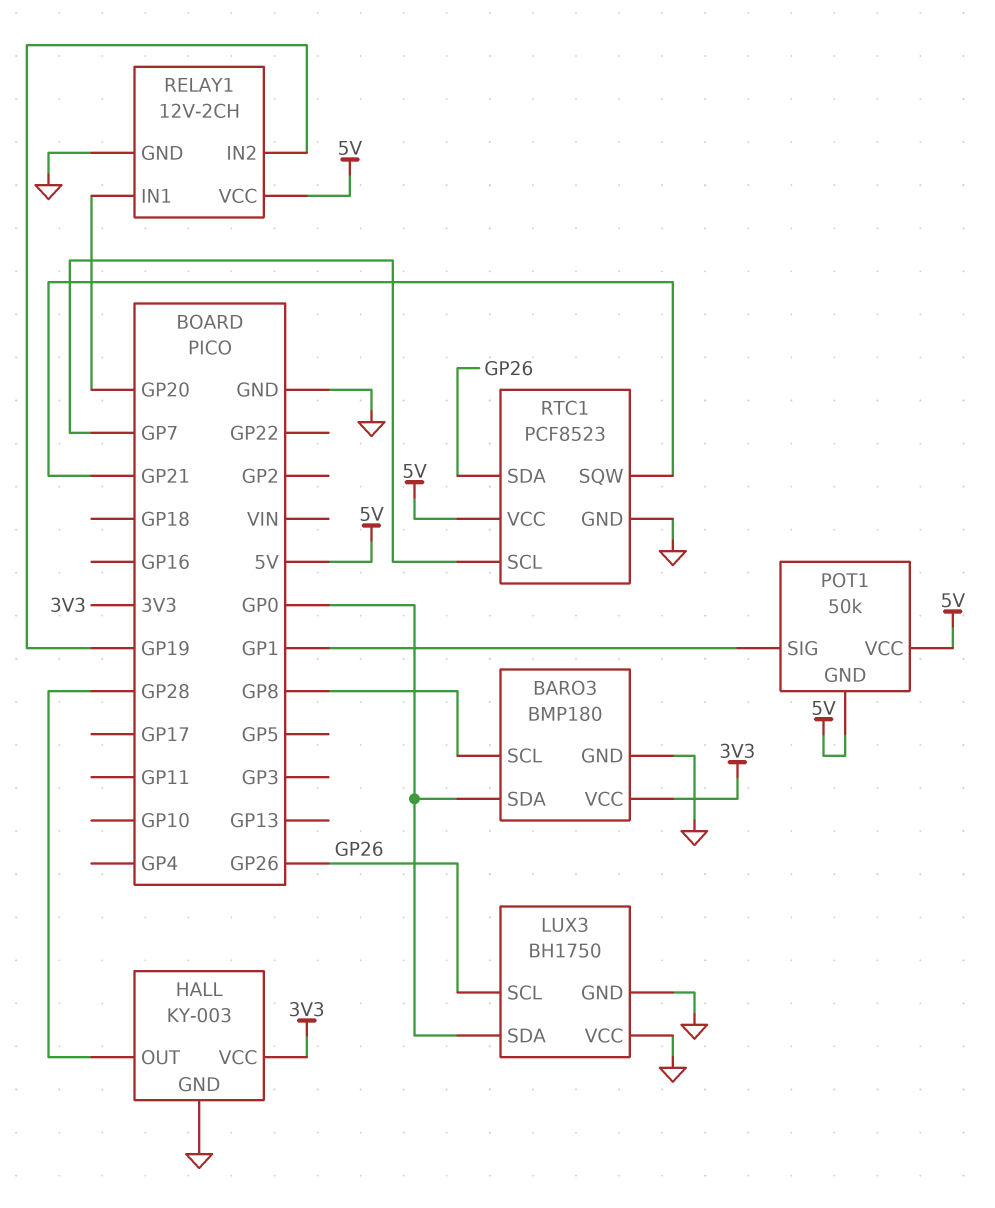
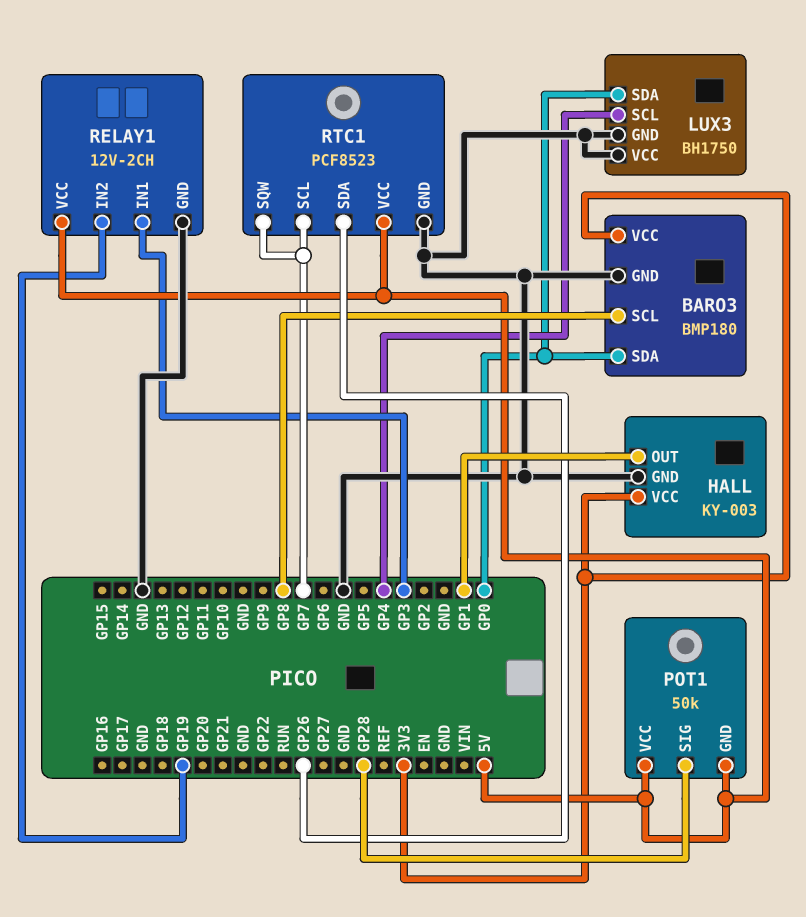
HALL pin OUT: GP28 -> GP1
LUX3 pin SCL: GP26 -> GP4
POT1 pin SIG: GP1 -> GP28
RELAY1 pin IN1: GP20 -> GP3
RTC1 pin SQW: GP21 -> GP7

